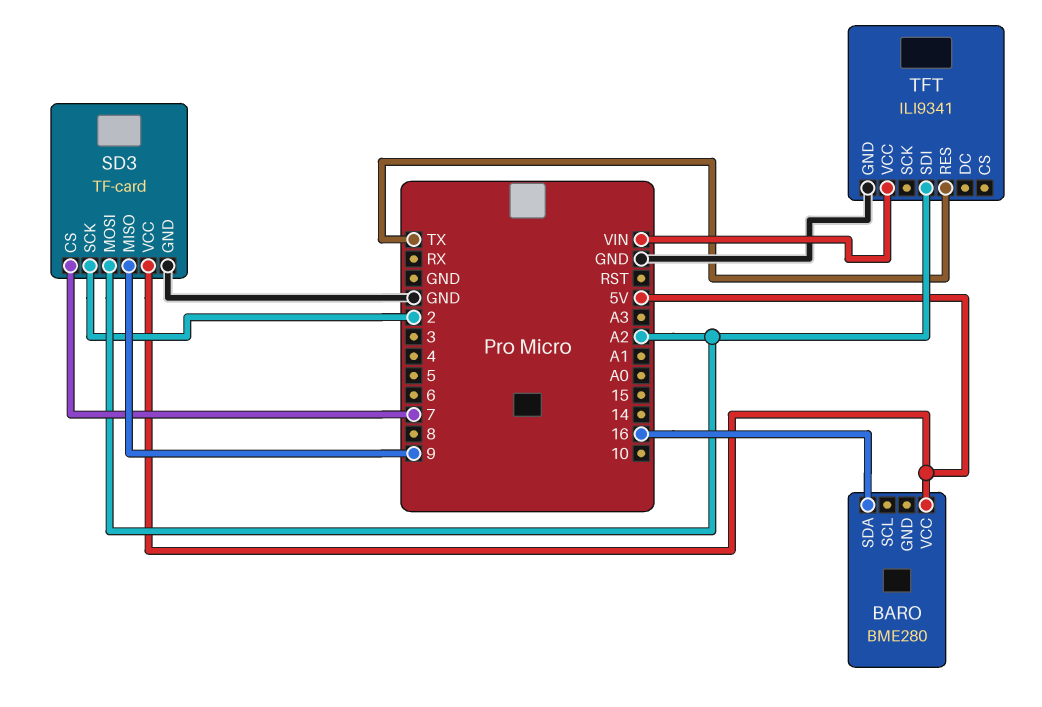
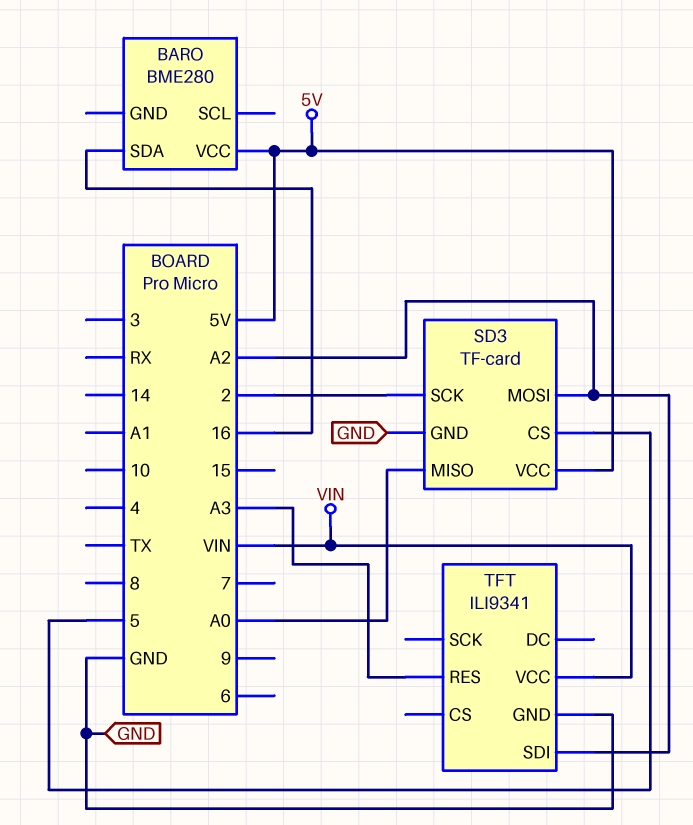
SD3 pin CS: 7 -> 5
SD3 pin MISO: 9 -> A0
TFT pin RES: TX -> A3

